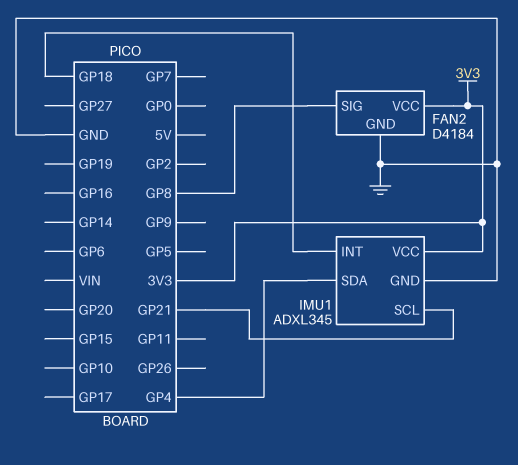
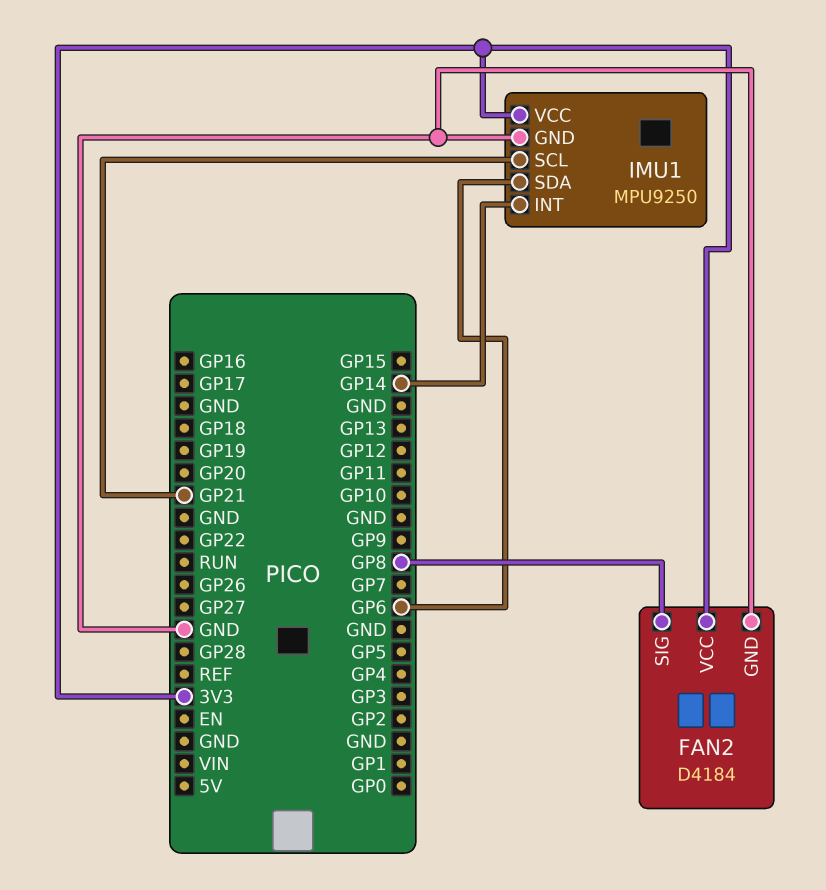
IMU1: ADXL345 -> MPU9250
IMU1 pin INT: GP18 -> GP14
IMU1 pin SDA: GP4 -> GP6

